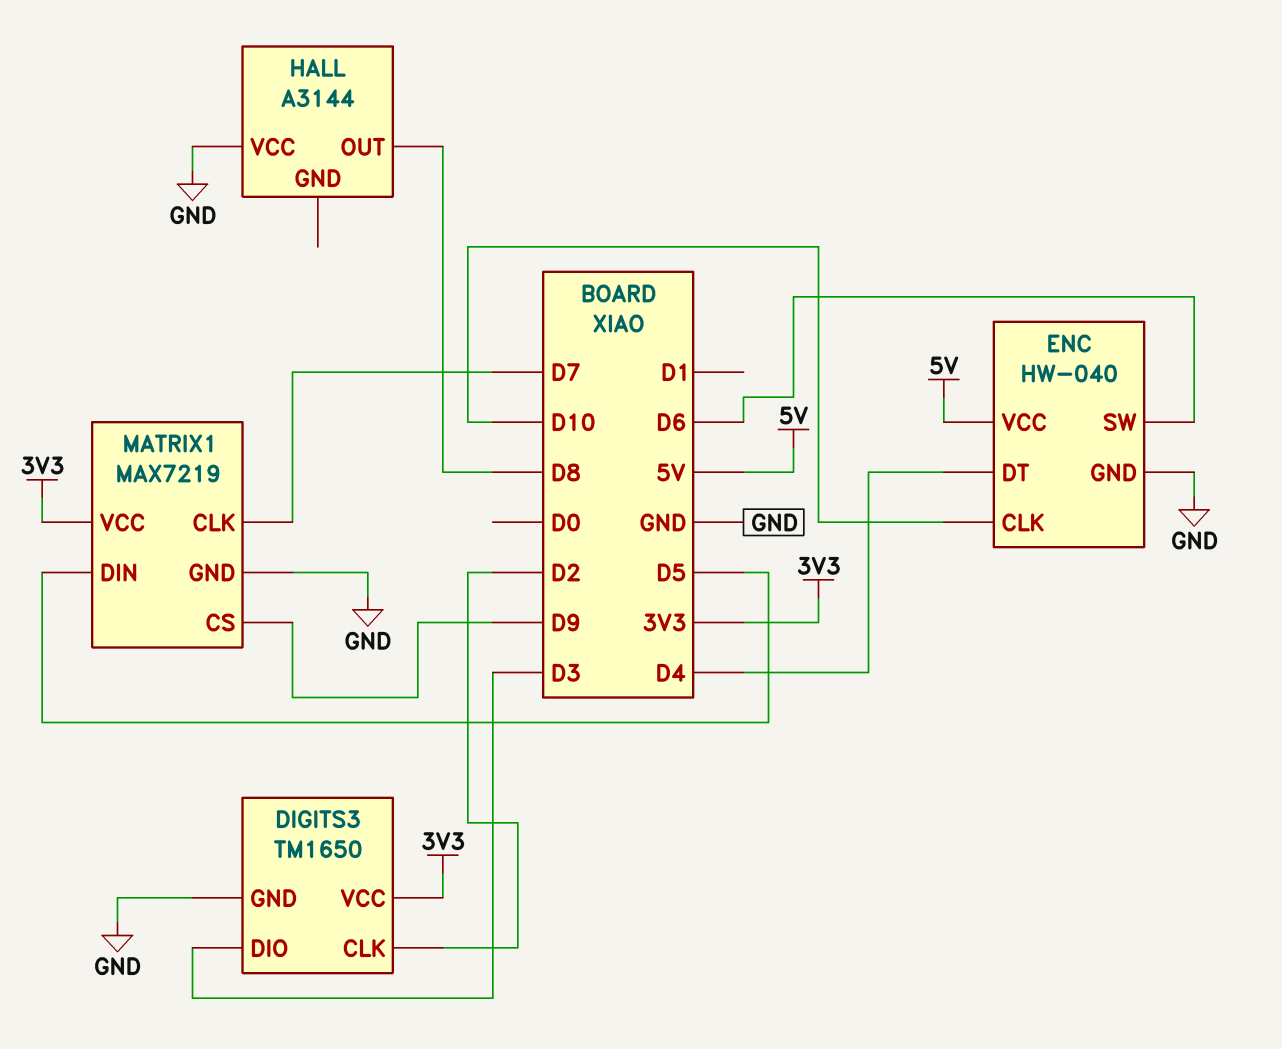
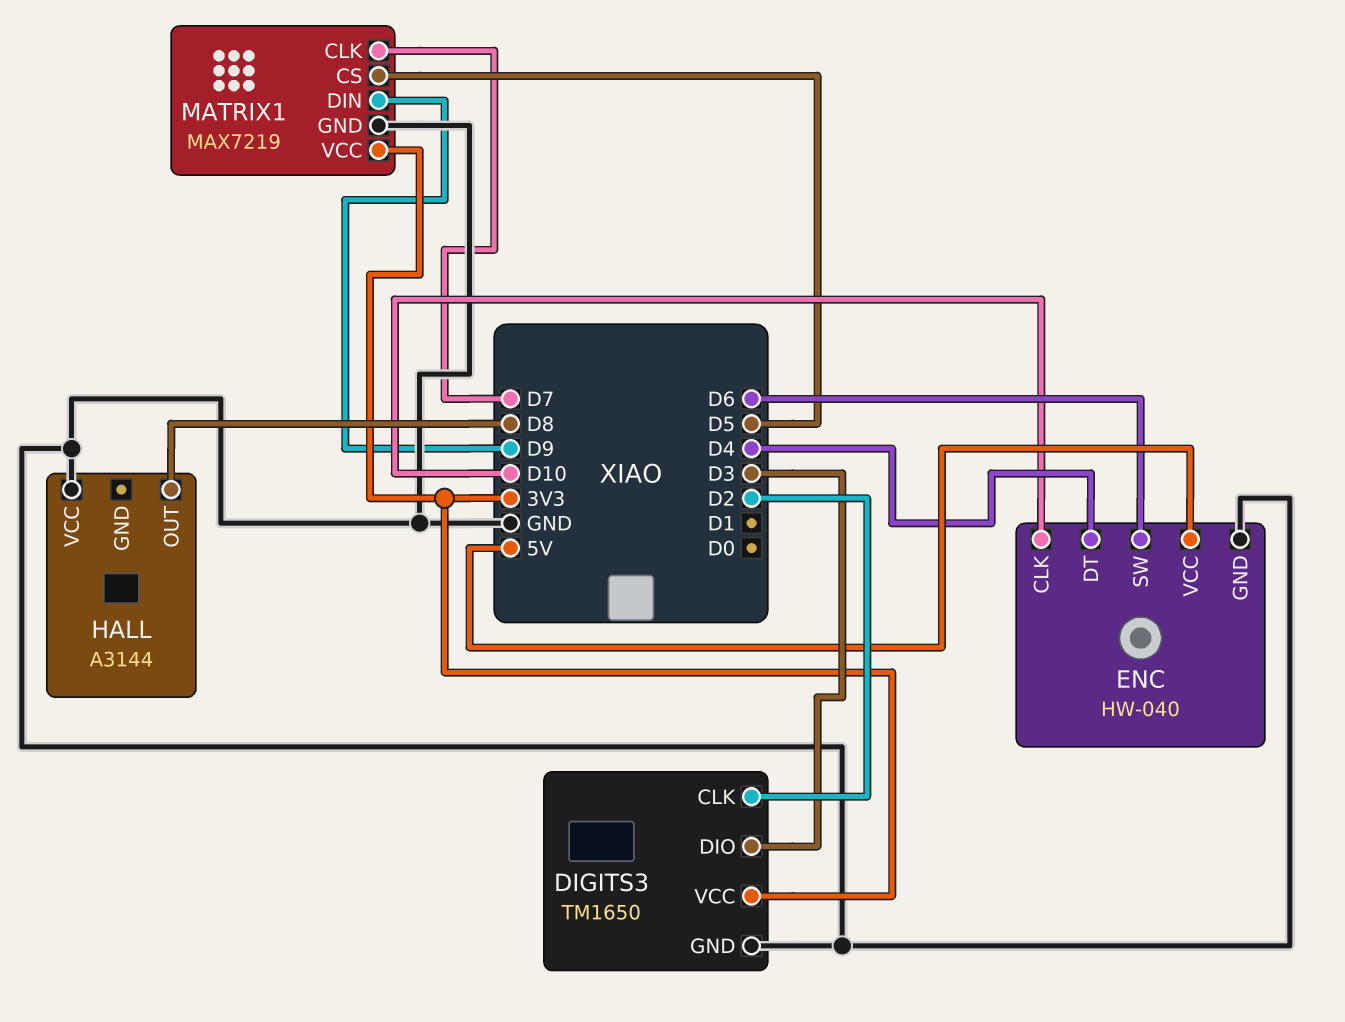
MATRIX1 pin CS: D9 -> D5
MATRIX1 pin DIN: D5 -> D9

